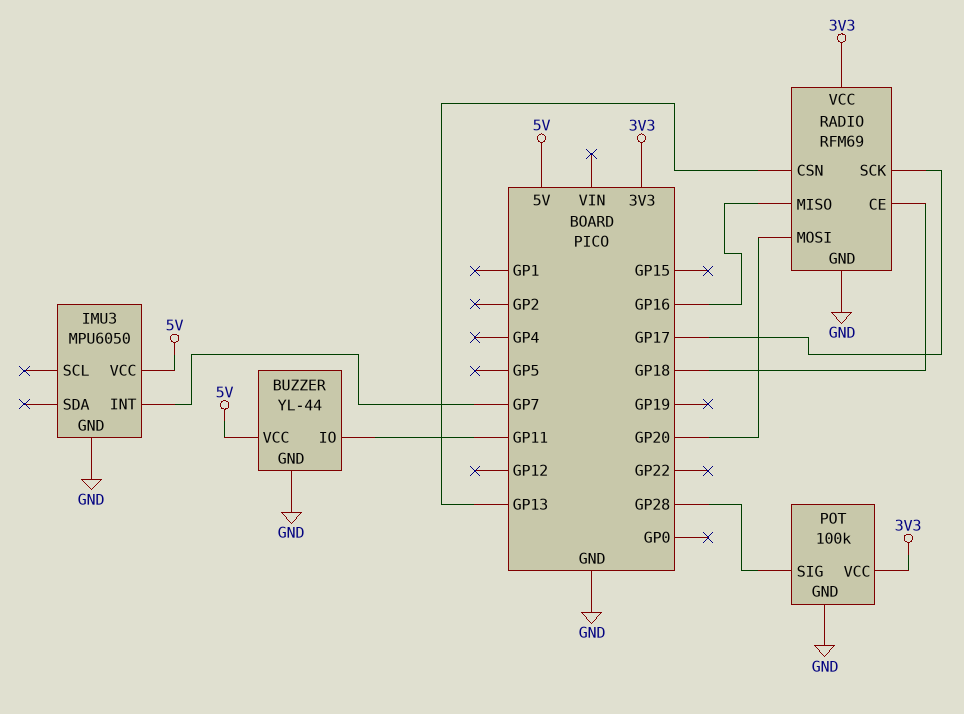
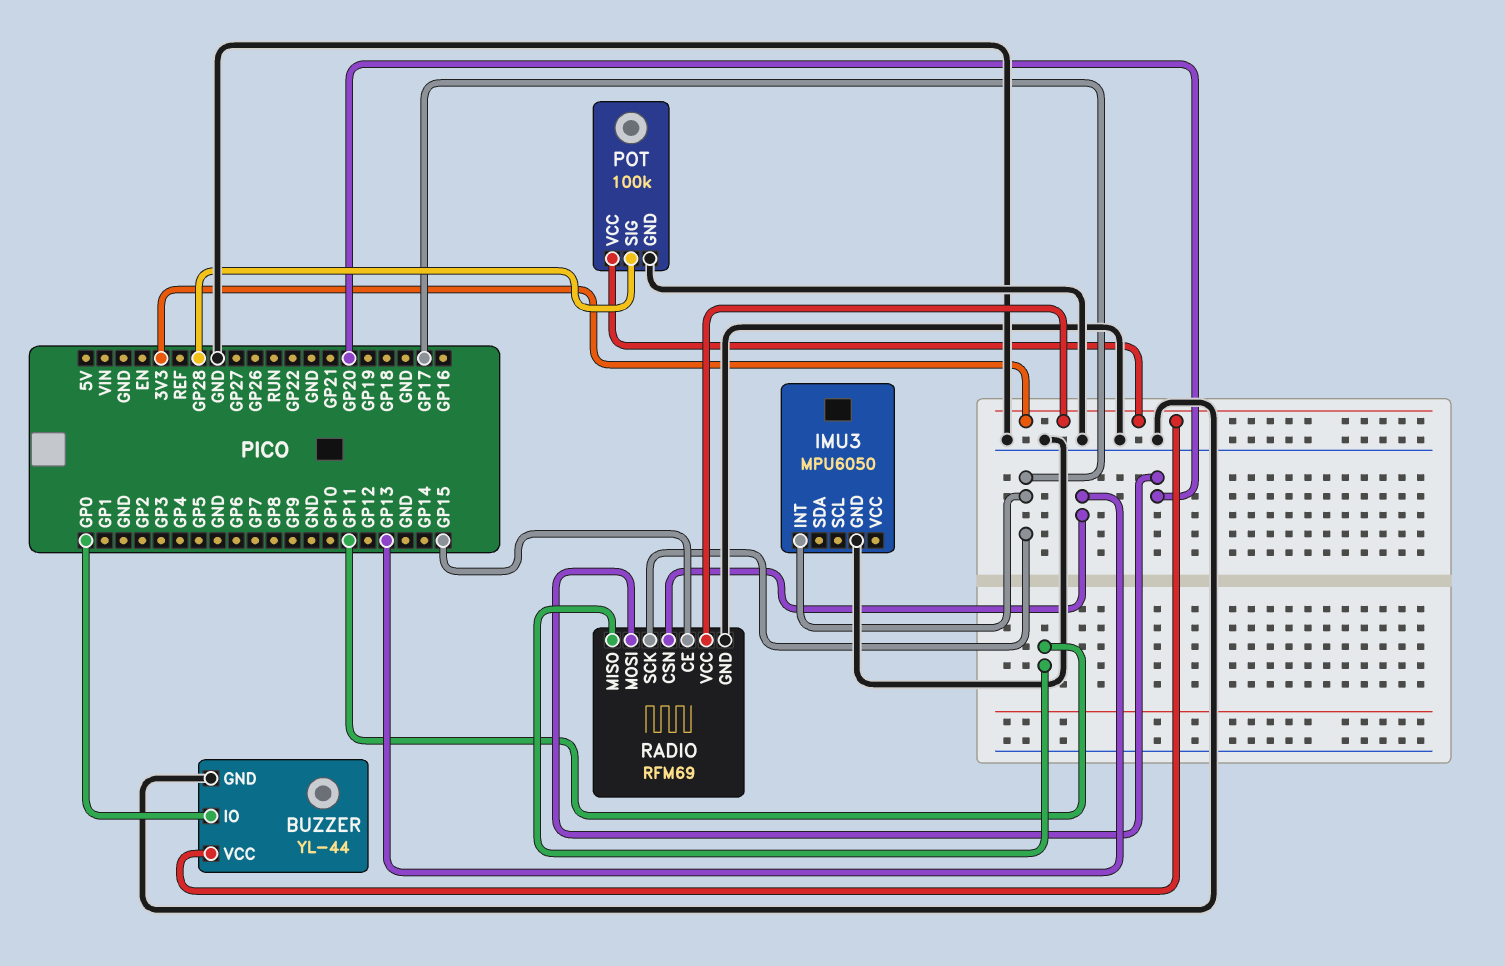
BUZZER pin IO: GP11 -> GP0
BUZZER pin VCC: 5V -> 3V3
IMU3 pin INT: GP7 -> GP17
IMU3 pin VCC: 5V -> none
RADIO pin CE: GP18 -> GP15
RADIO pin MISO: GP16 -> GP11

